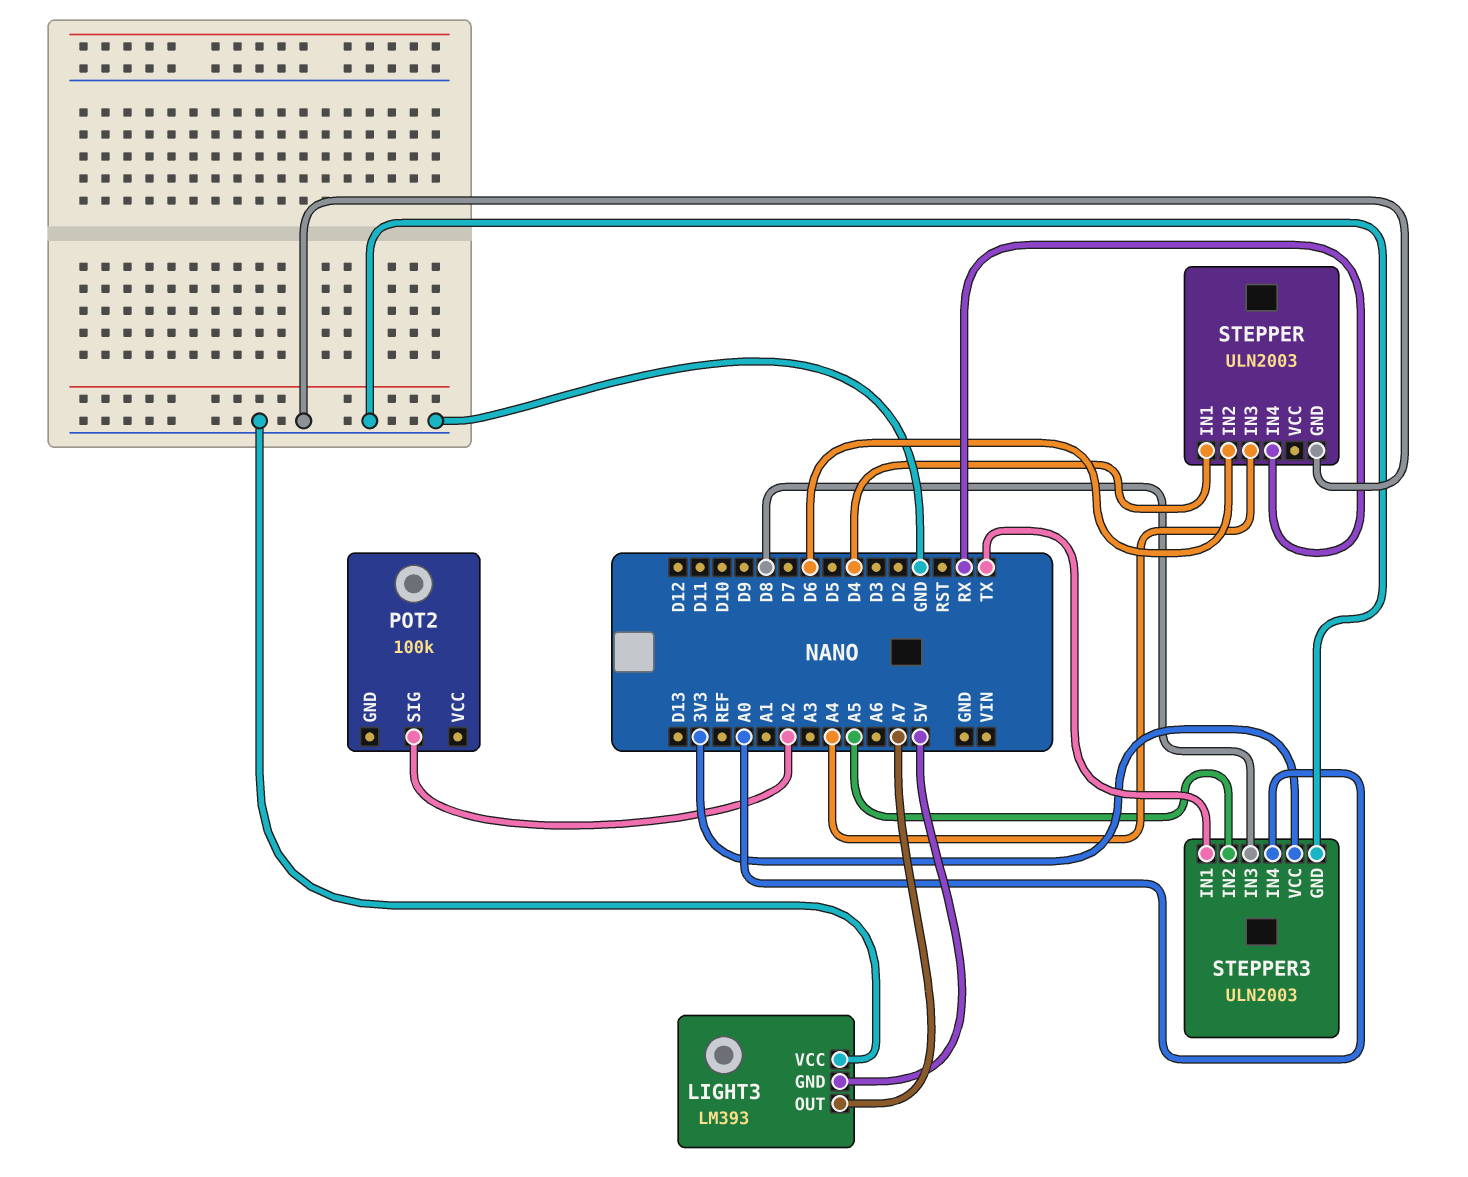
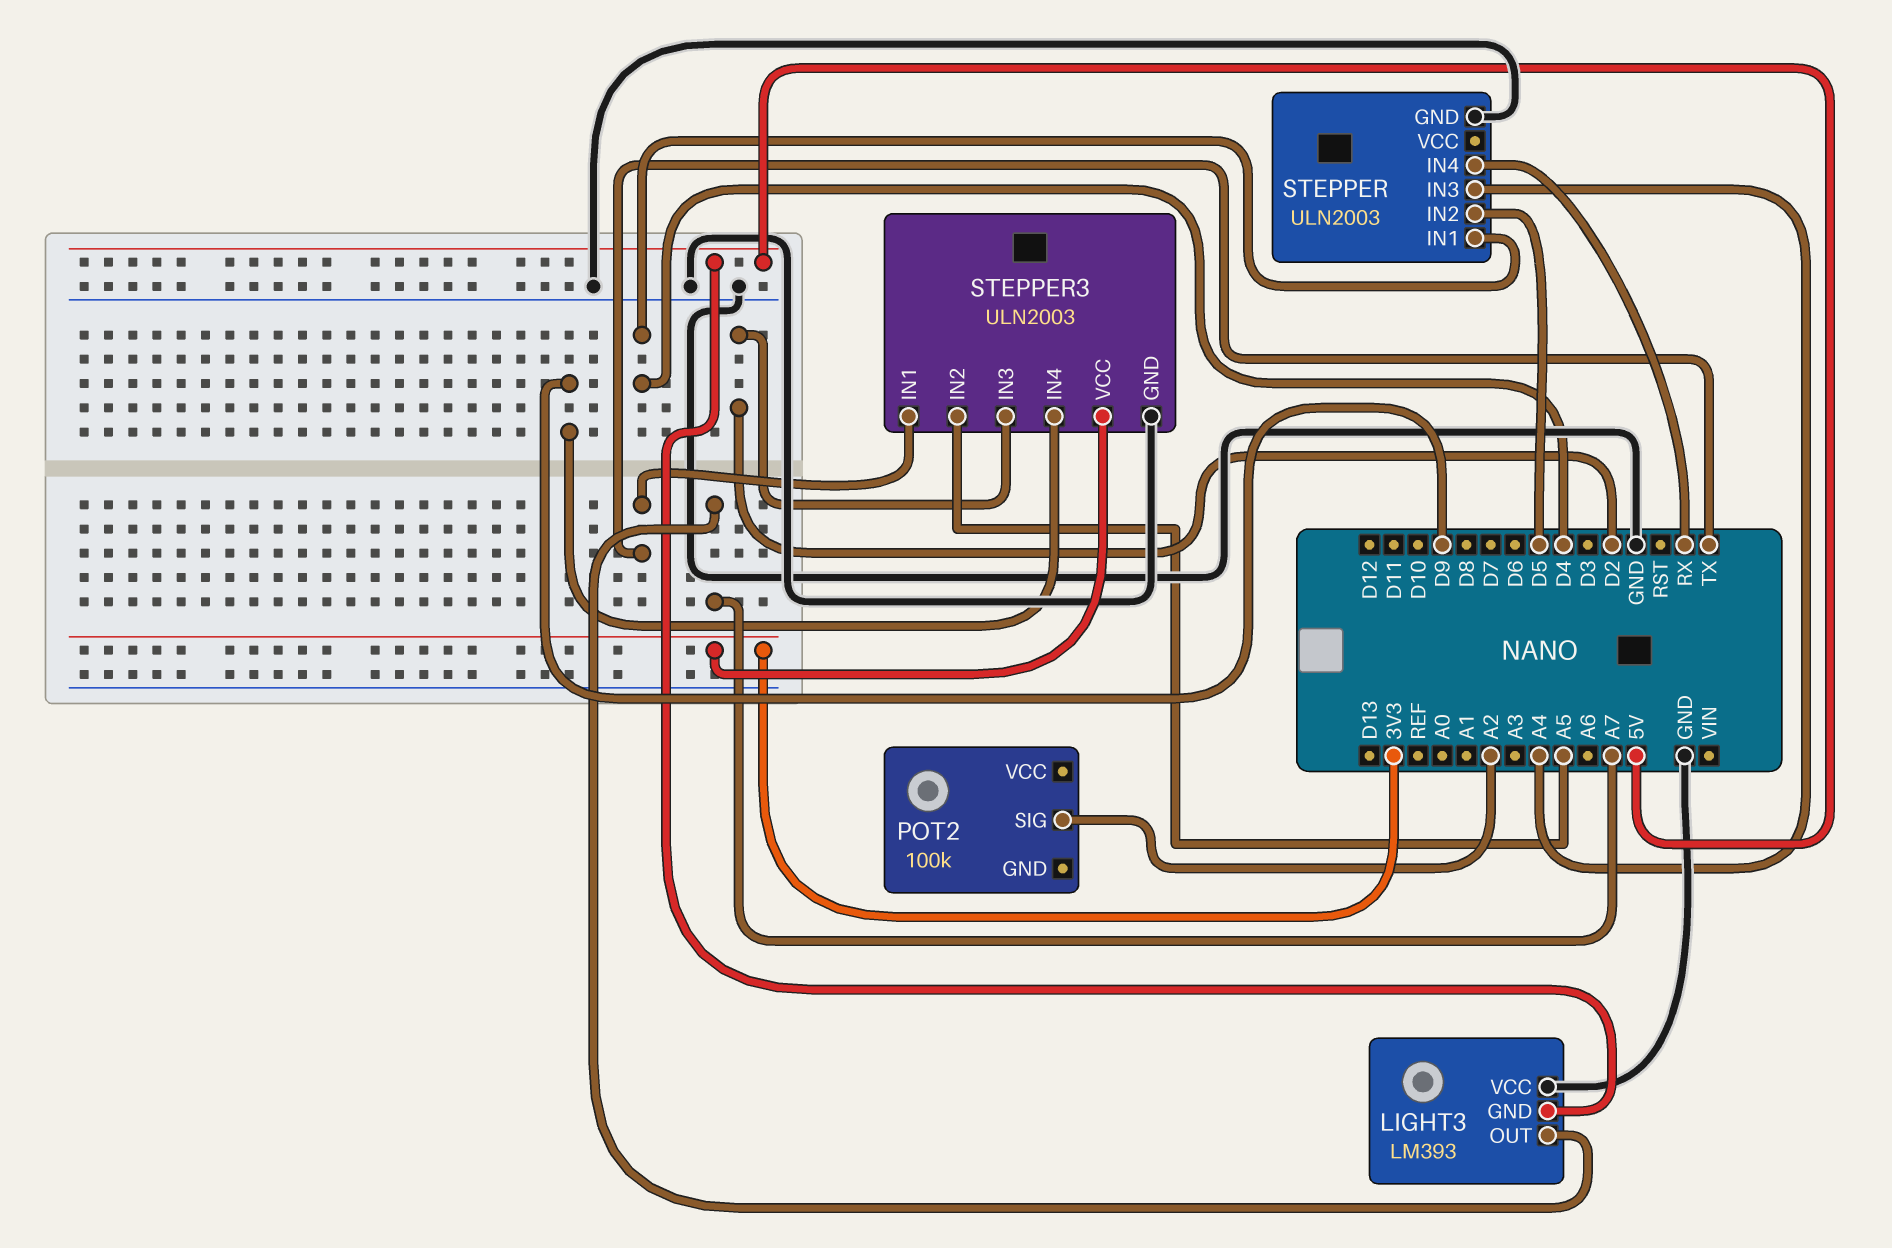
STEPPER pin IN2: D6 -> D5
STEPPER3 pin IN3: D8 -> D2
STEPPER3 pin IN4: A0 -> D9

